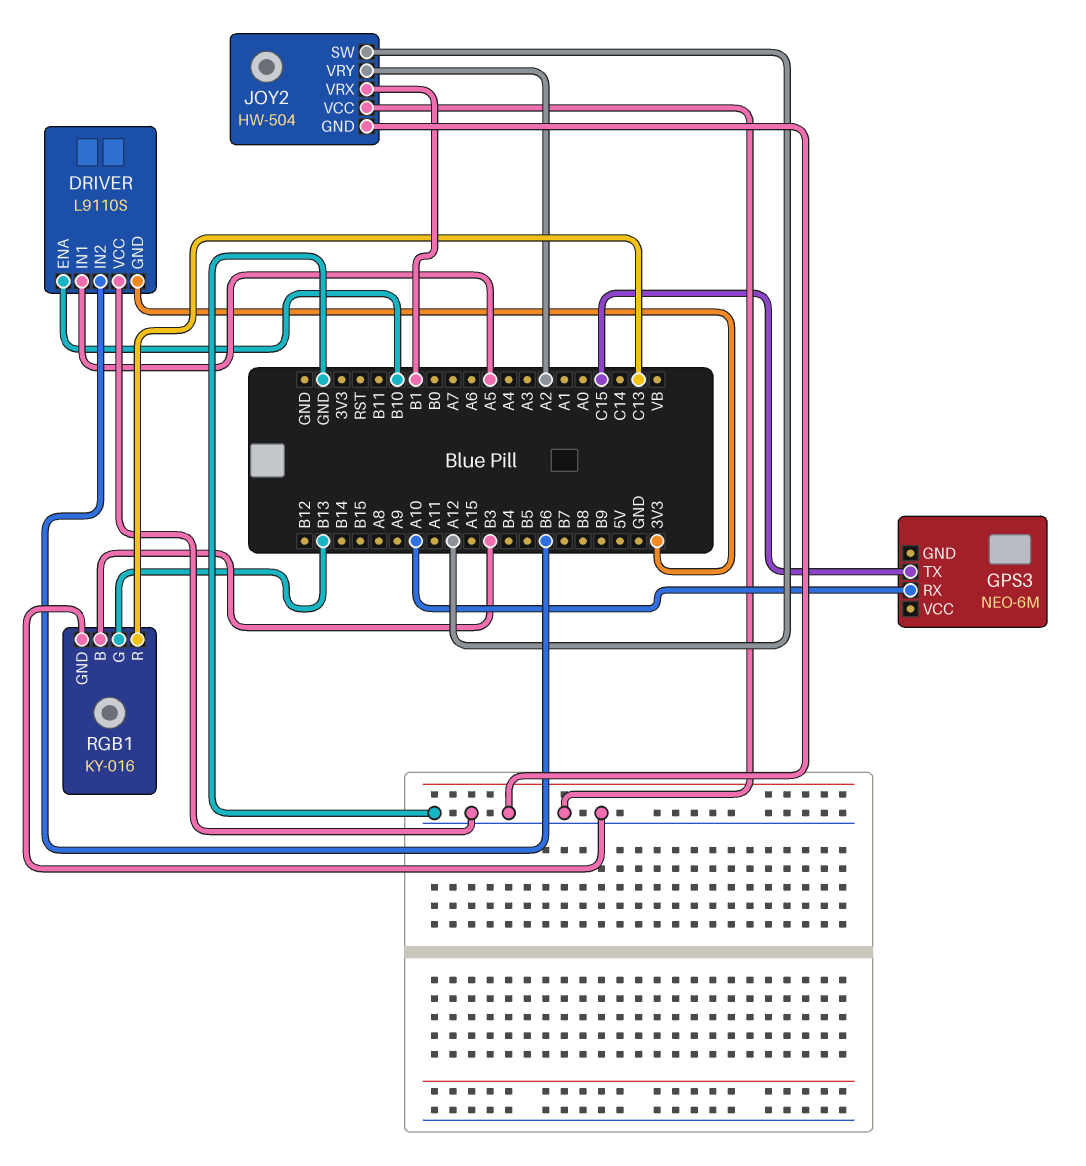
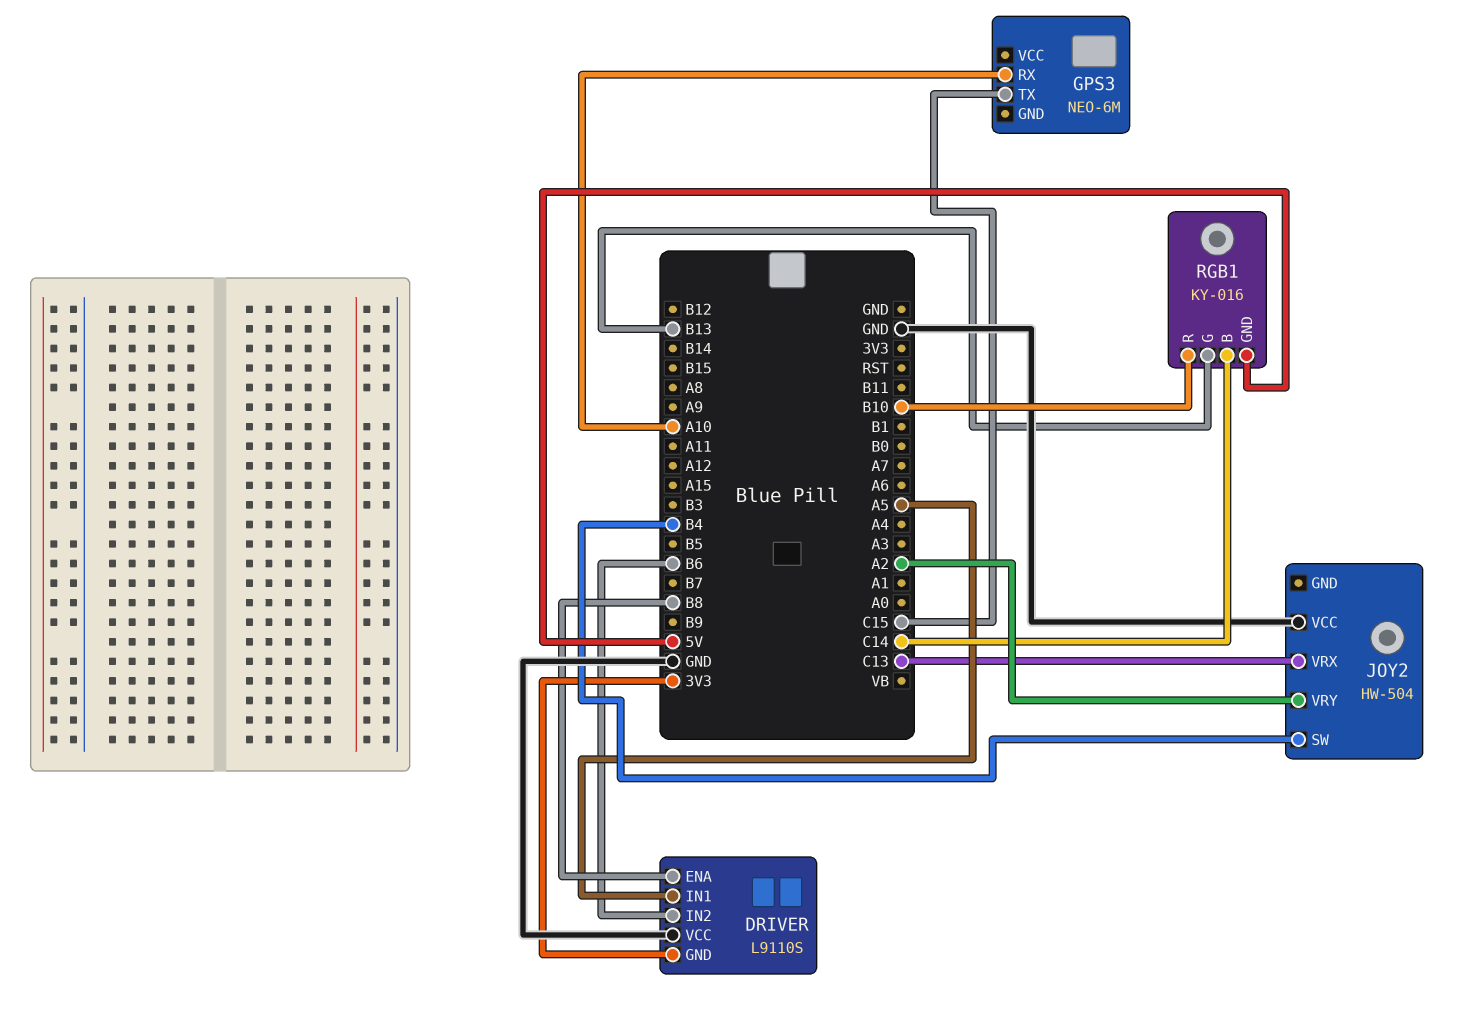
DRIVER pin ENA: B10 -> B8
JOY2 pin GND: GND -> none
JOY2 pin SW: A12 -> B4
JOY2 pin VRX: B1 -> C13
RGB1 pin B: B3 -> C14
RGB1 pin GND: GND -> 5V
RGB1 pin R: C13 -> B10

